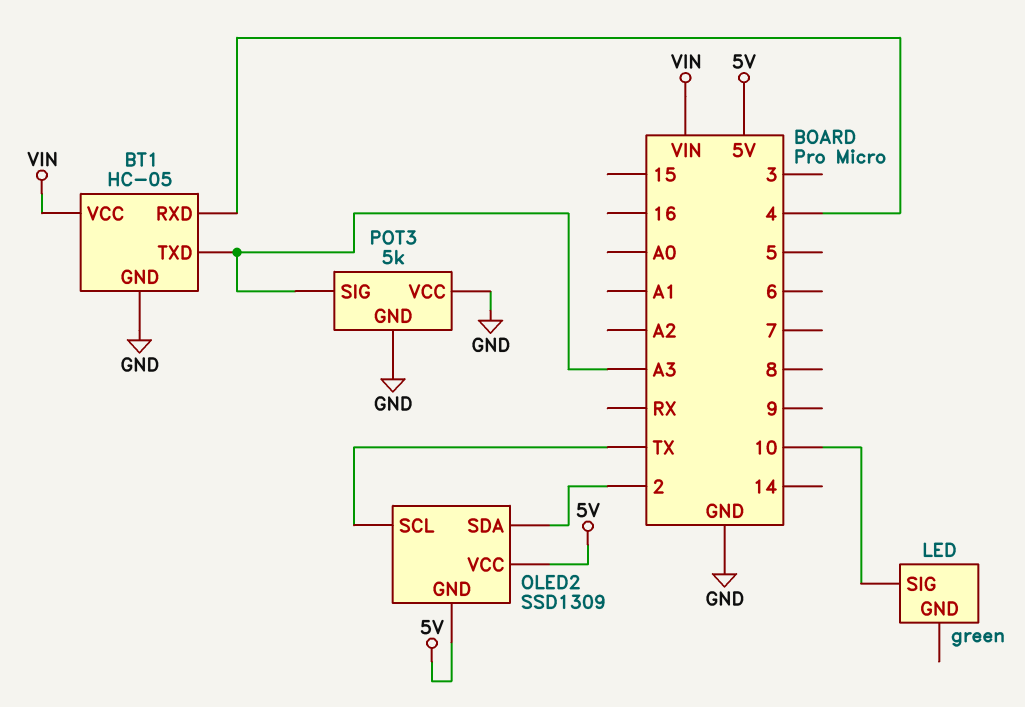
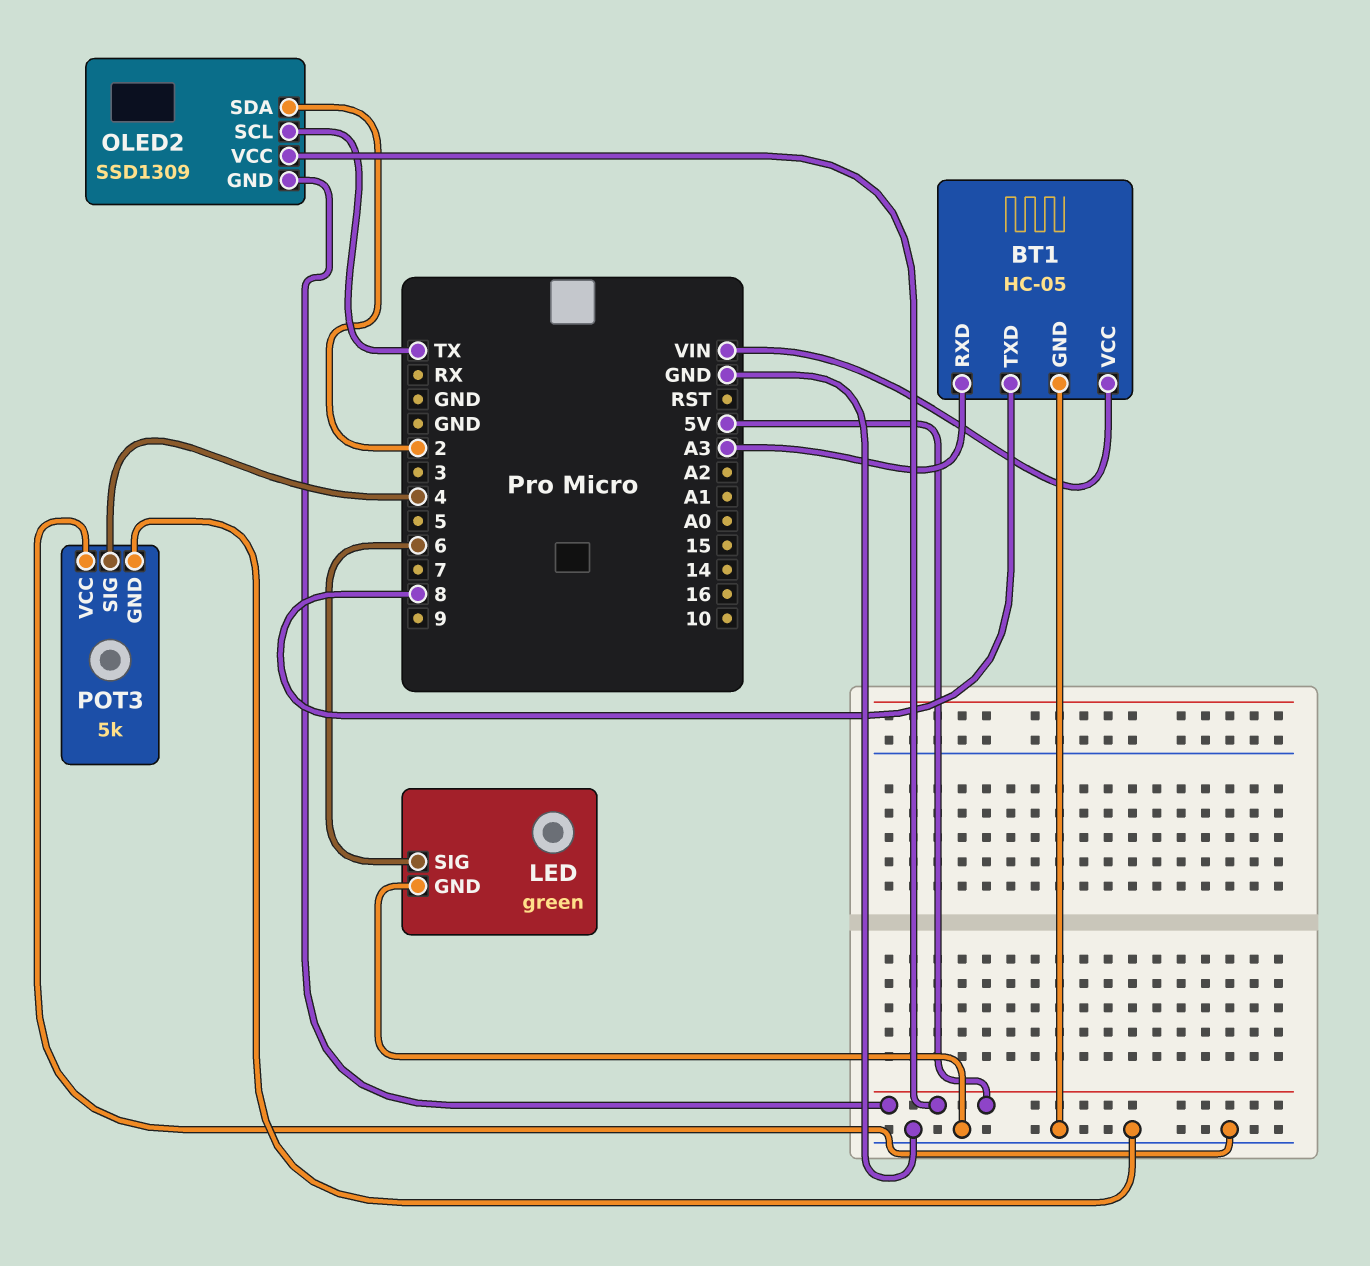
BT1 pin RXD: 4 -> A3
BT1 pin TXD: A3 -> 8
LED pin GND: none -> GND
LED pin SIG: 10 -> 6
POT3 pin SIG: A3 -> 4

